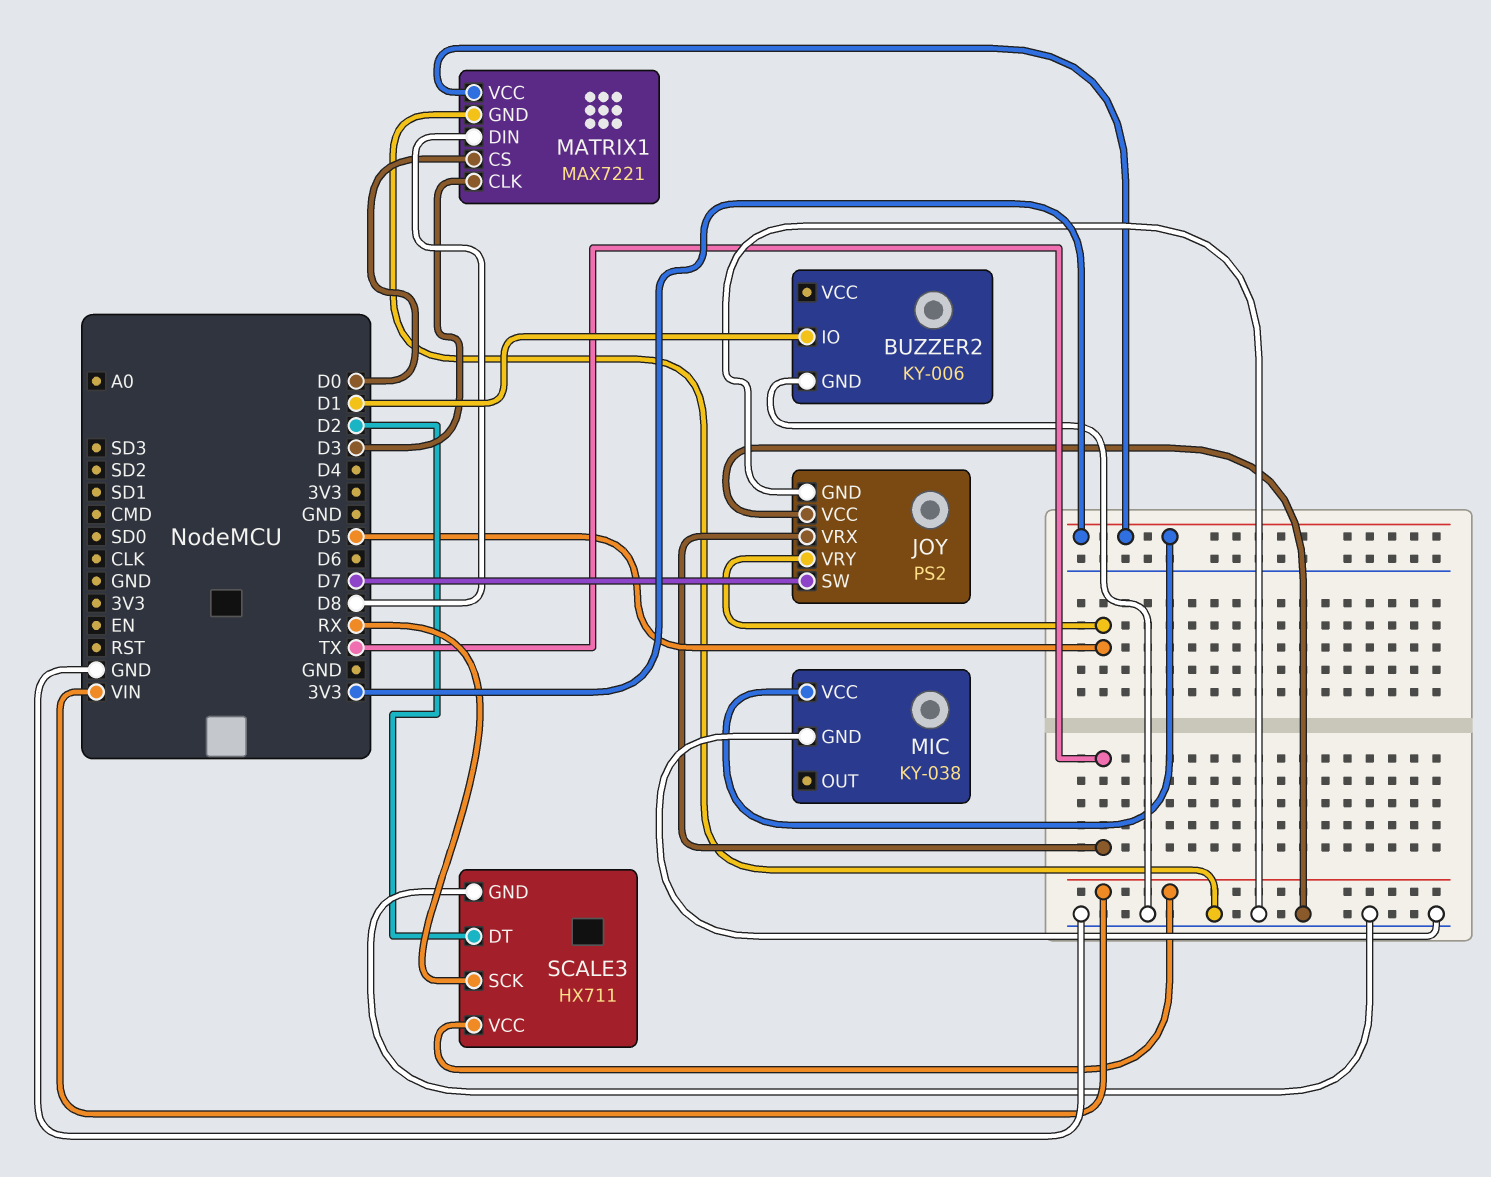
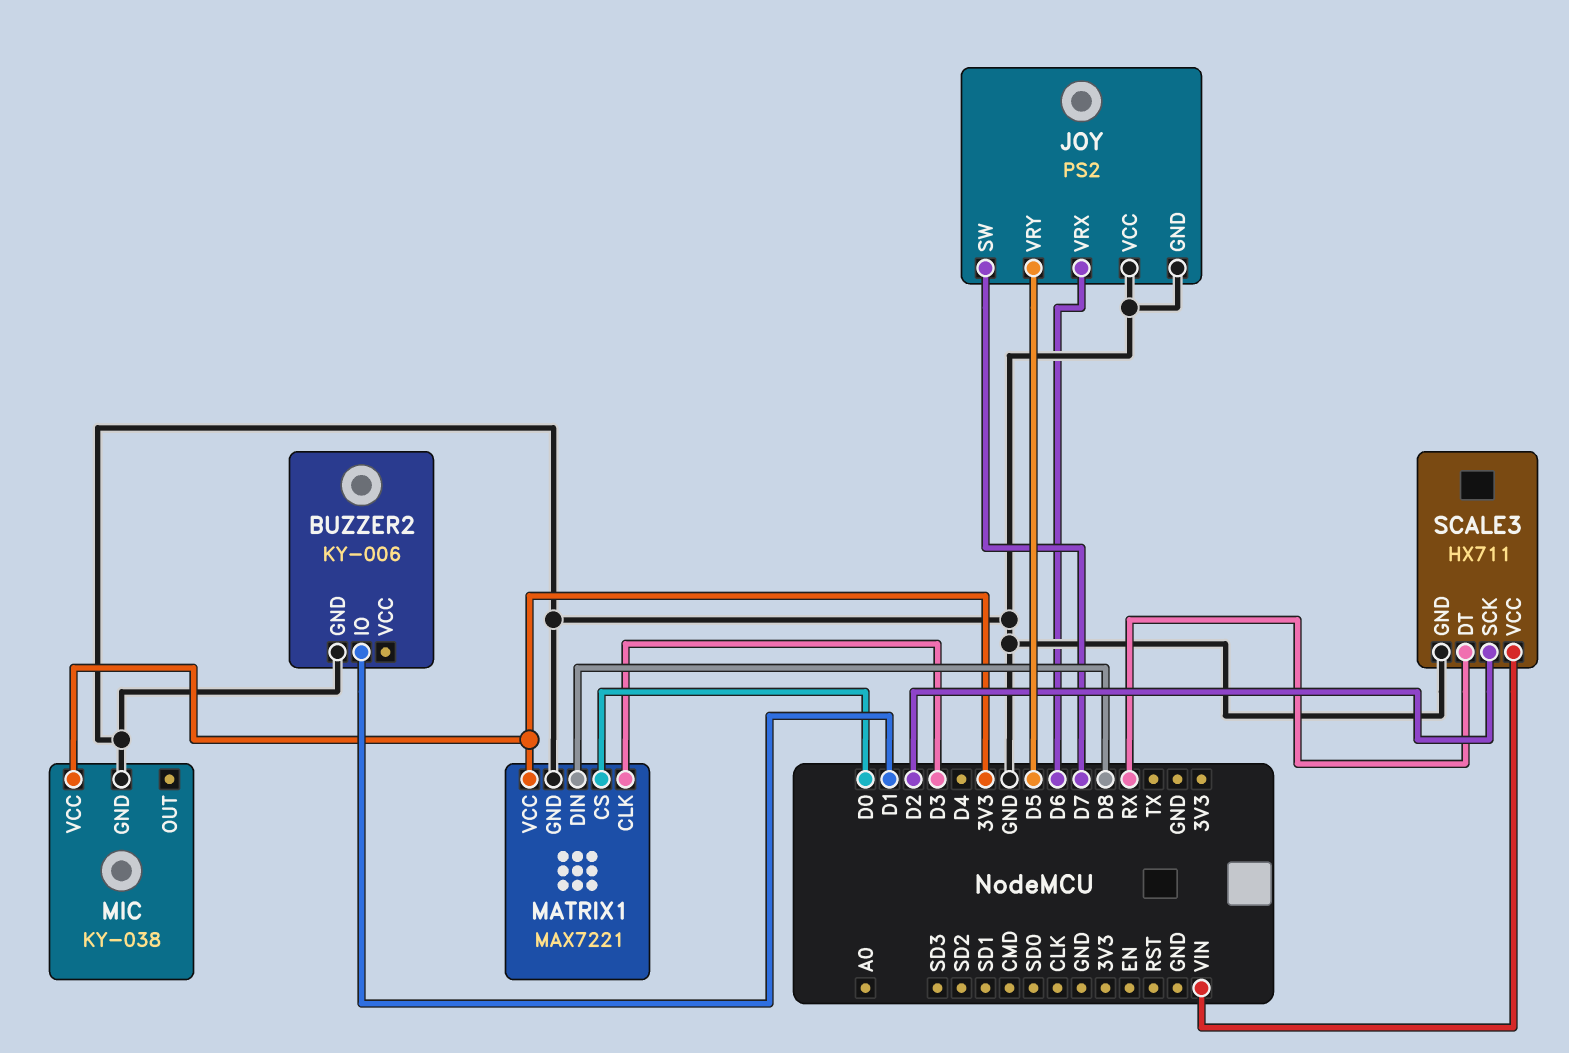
JOY pin VRX: TX -> D6
SCALE3 pin DT: D2 -> RX
SCALE3 pin SCK: RX -> D2

